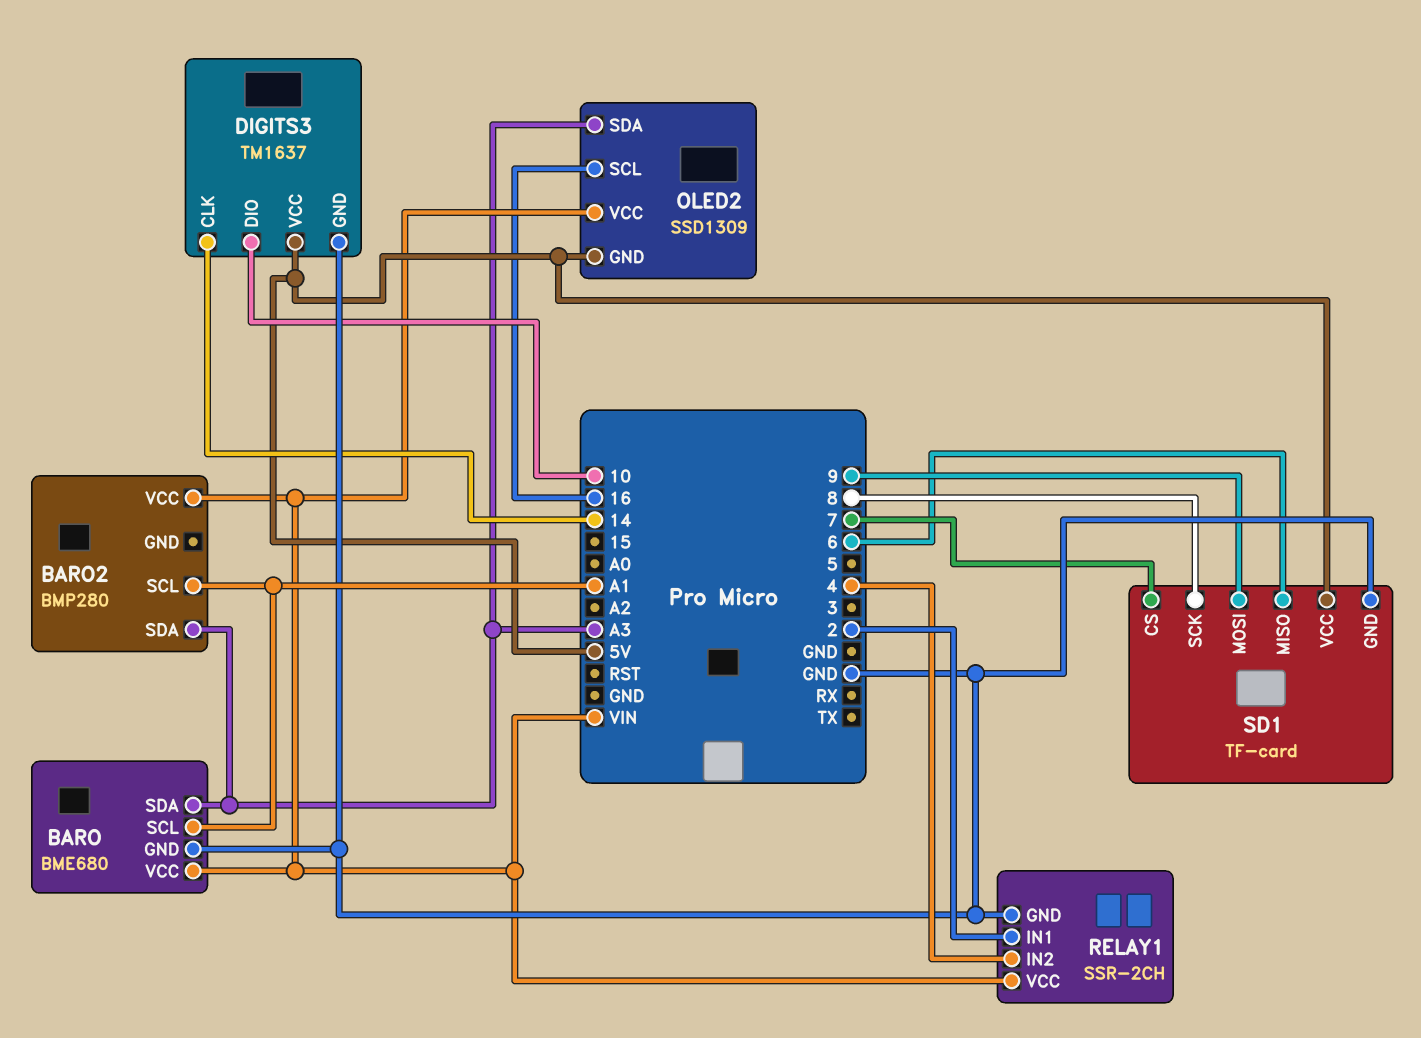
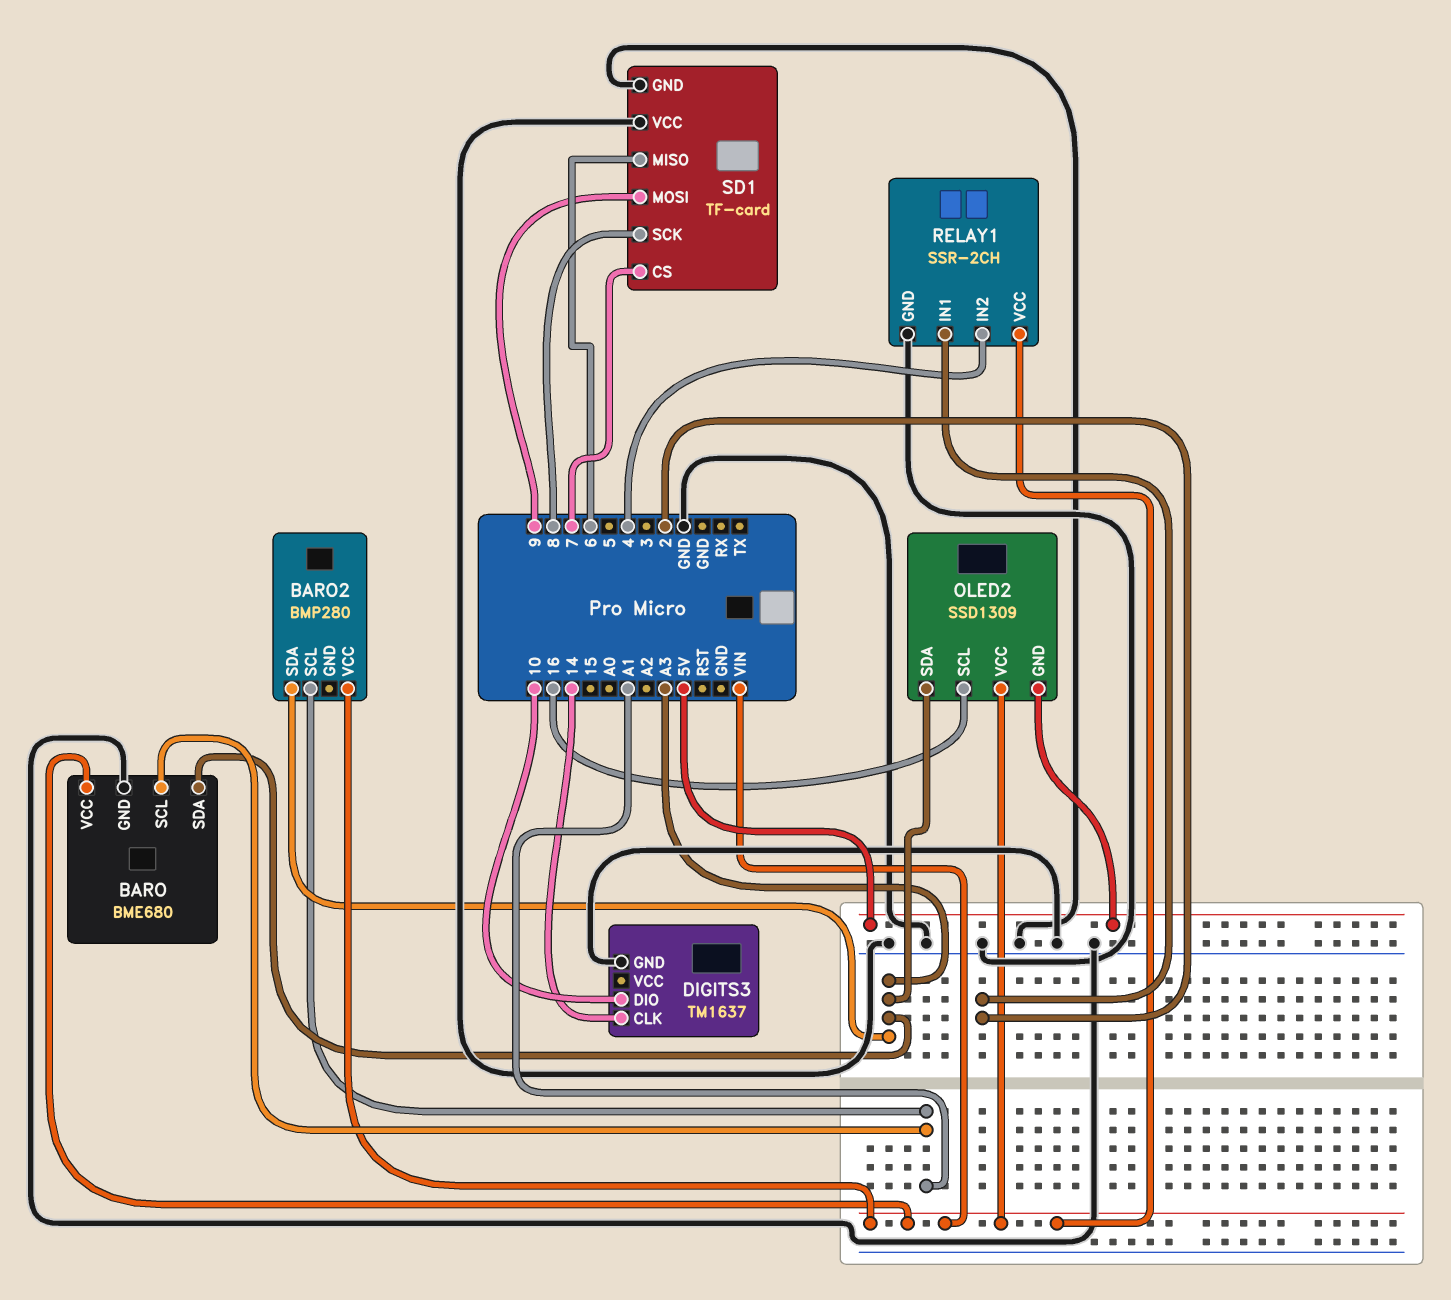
DIGITS3 pin VCC: 5V -> none
SD1 pin VCC: 5V -> GND

